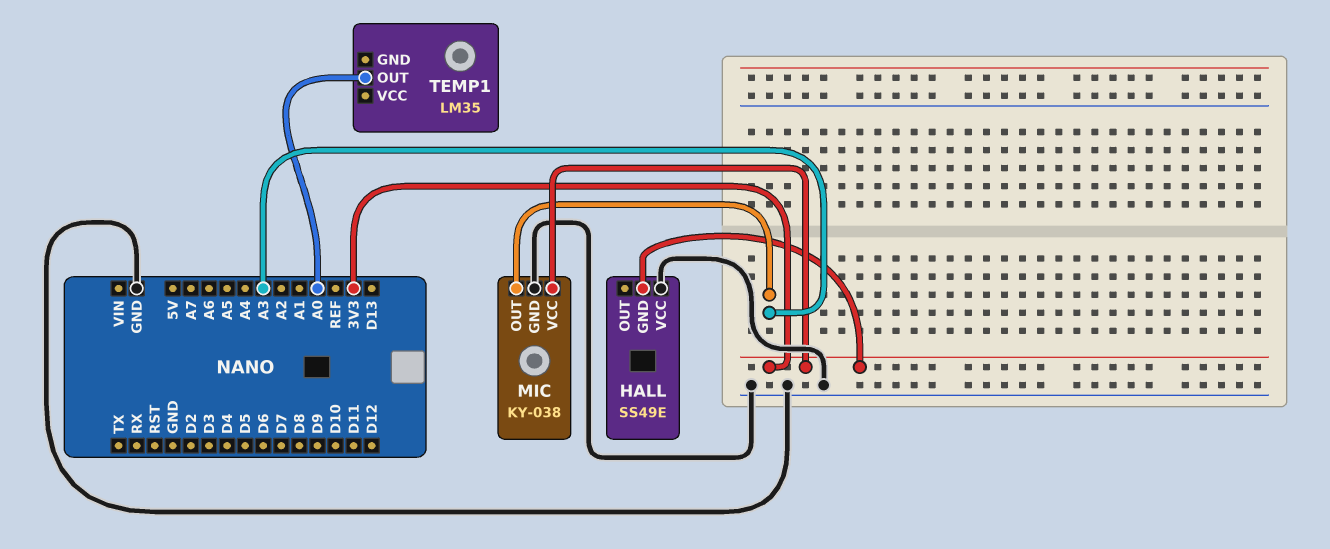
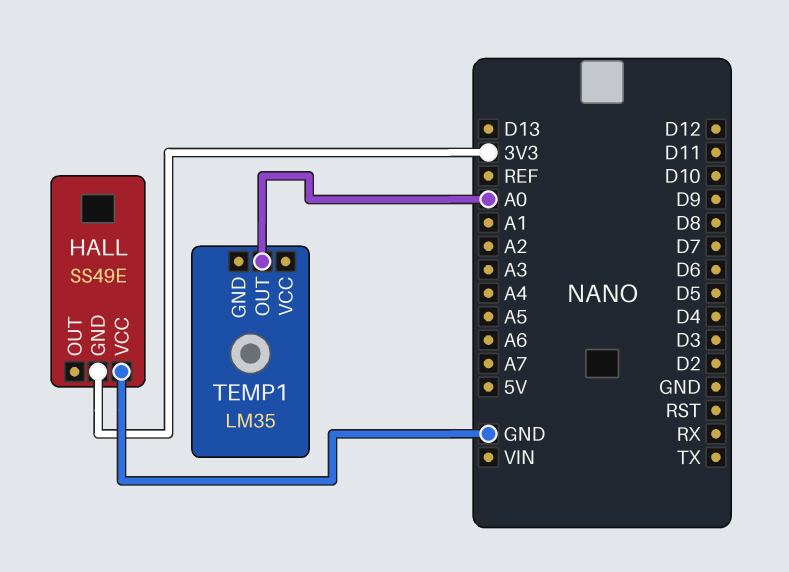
MIC: KY-038 -> none
MIC pin GND: GND -> none
MIC pin OUT: A3 -> none
MIC pin VCC: 3V3 -> none

